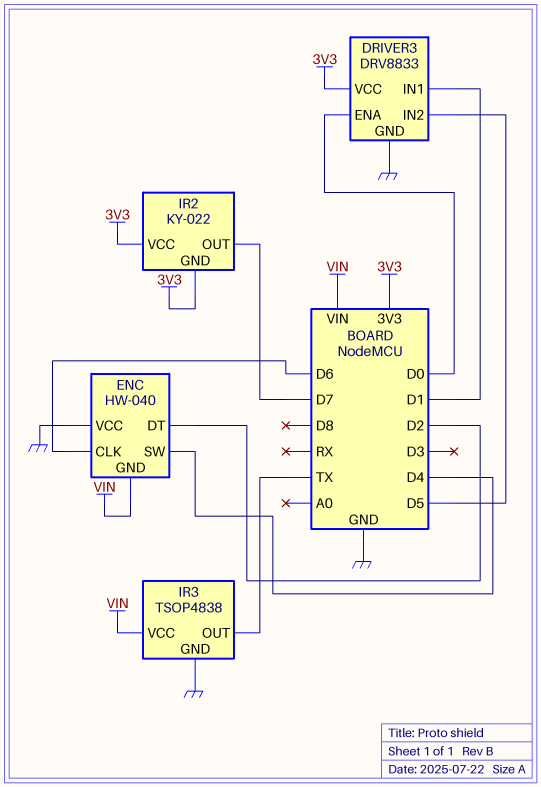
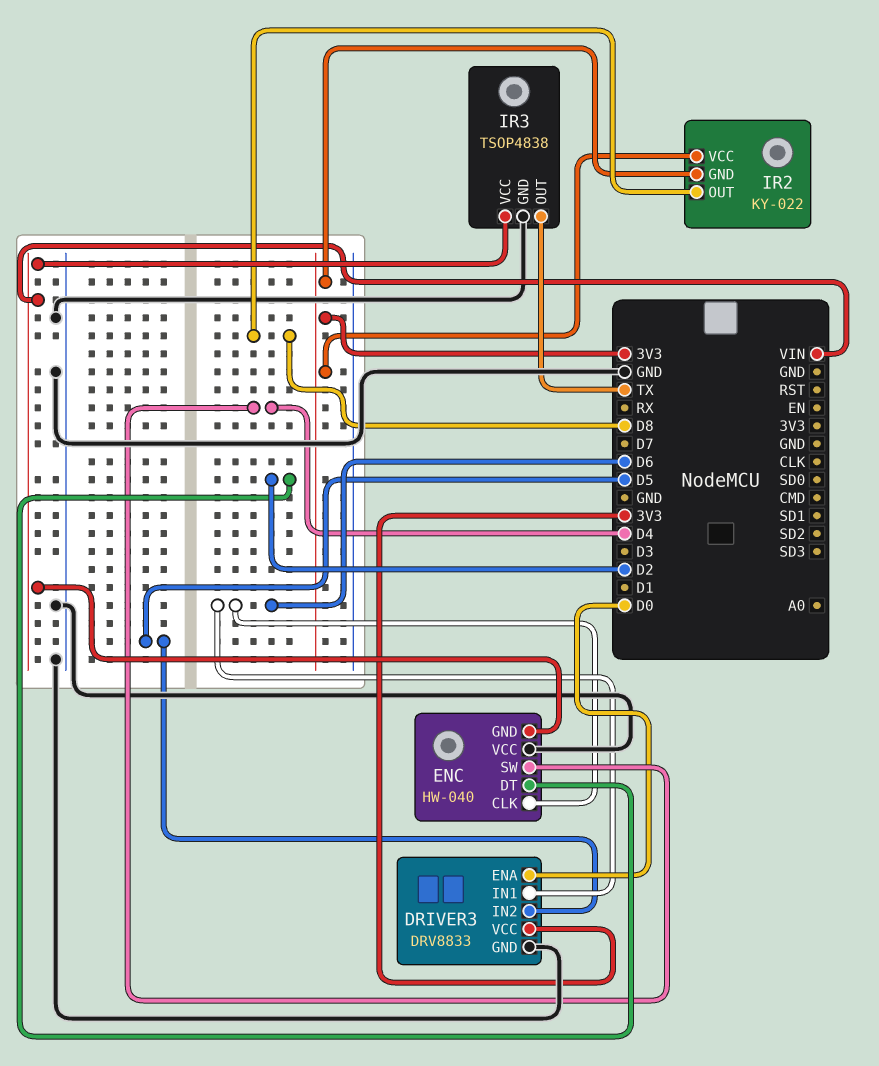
DRIVER3 pin IN1: D1 -> D6
IR2 pin OUT: D7 -> D8

